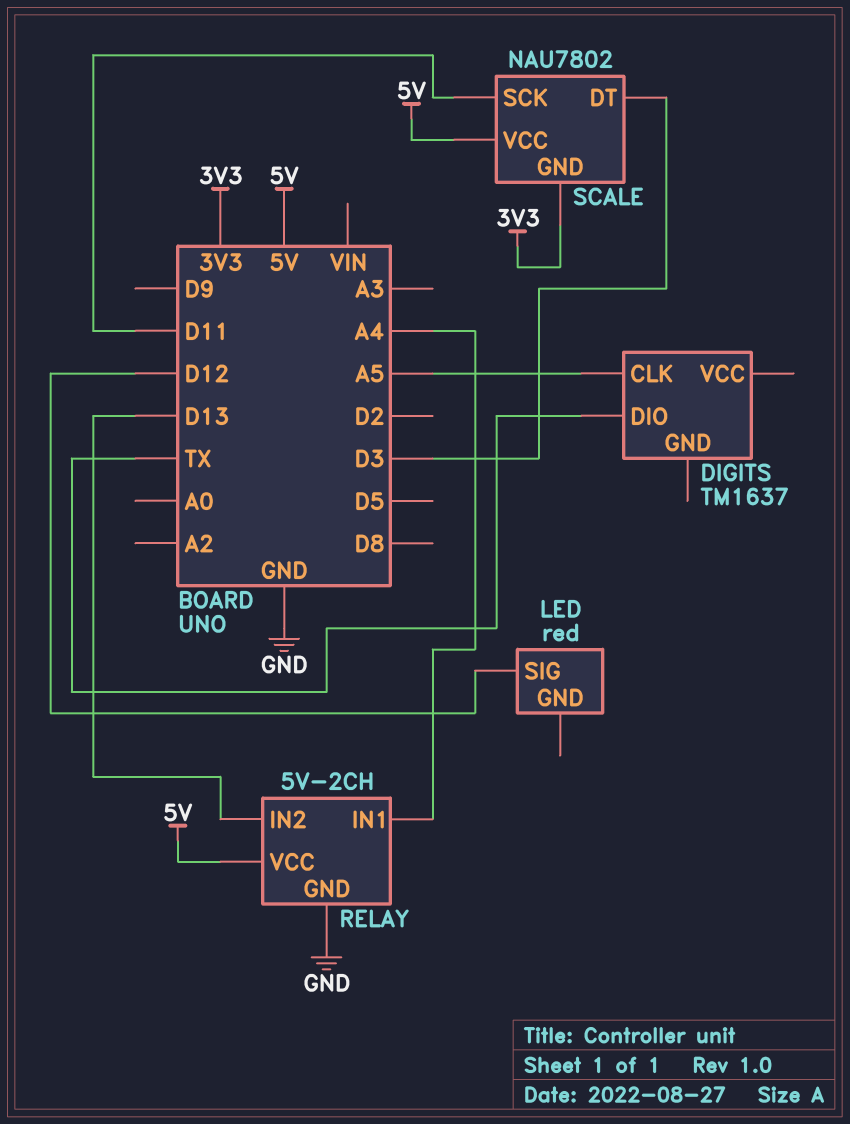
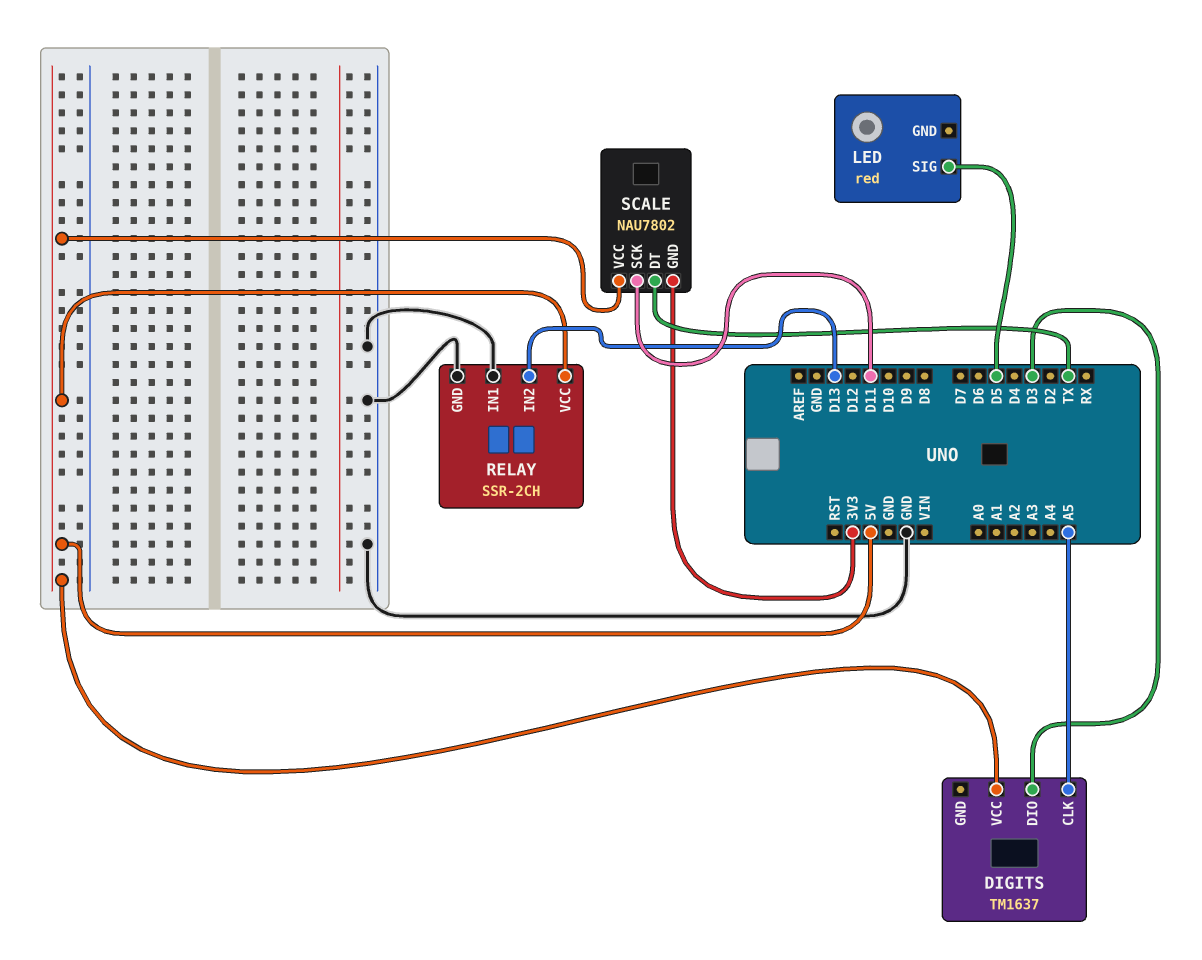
DIGITS pin DIO: TX -> D3
DIGITS pin VCC: none -> 5V
LED pin SIG: D12 -> D5
RELAY: 5V-2CH -> SSR-2CH
RELAY pin IN1: A4 -> GND
SCALE pin DT: D3 -> TX

